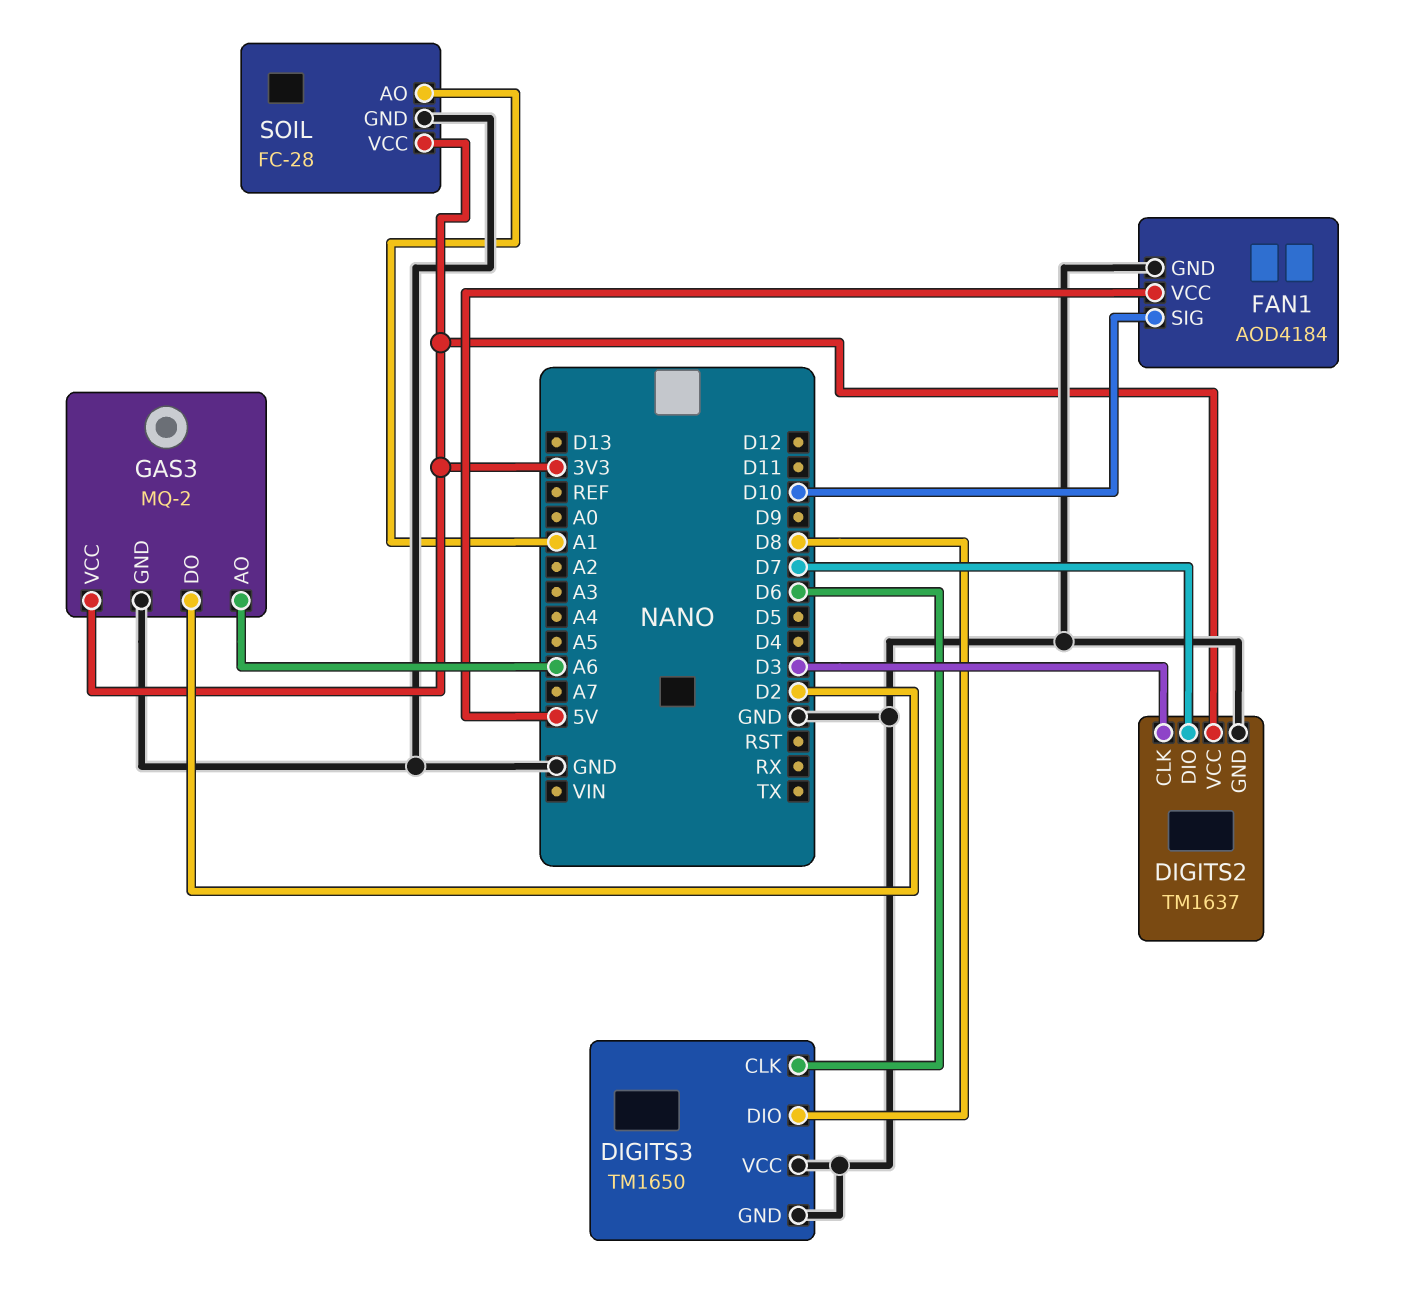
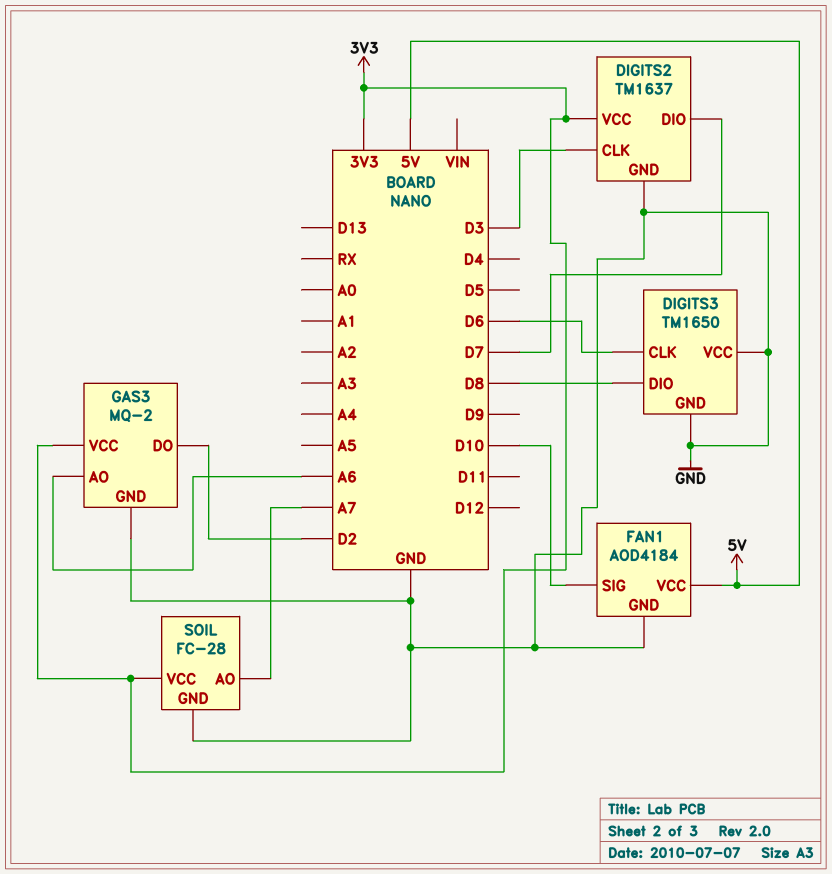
SOIL pin AO: A1 -> A7

